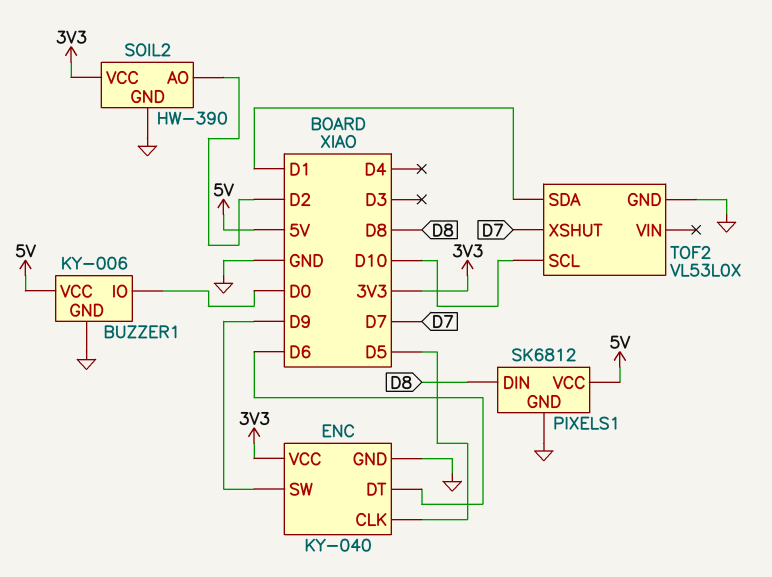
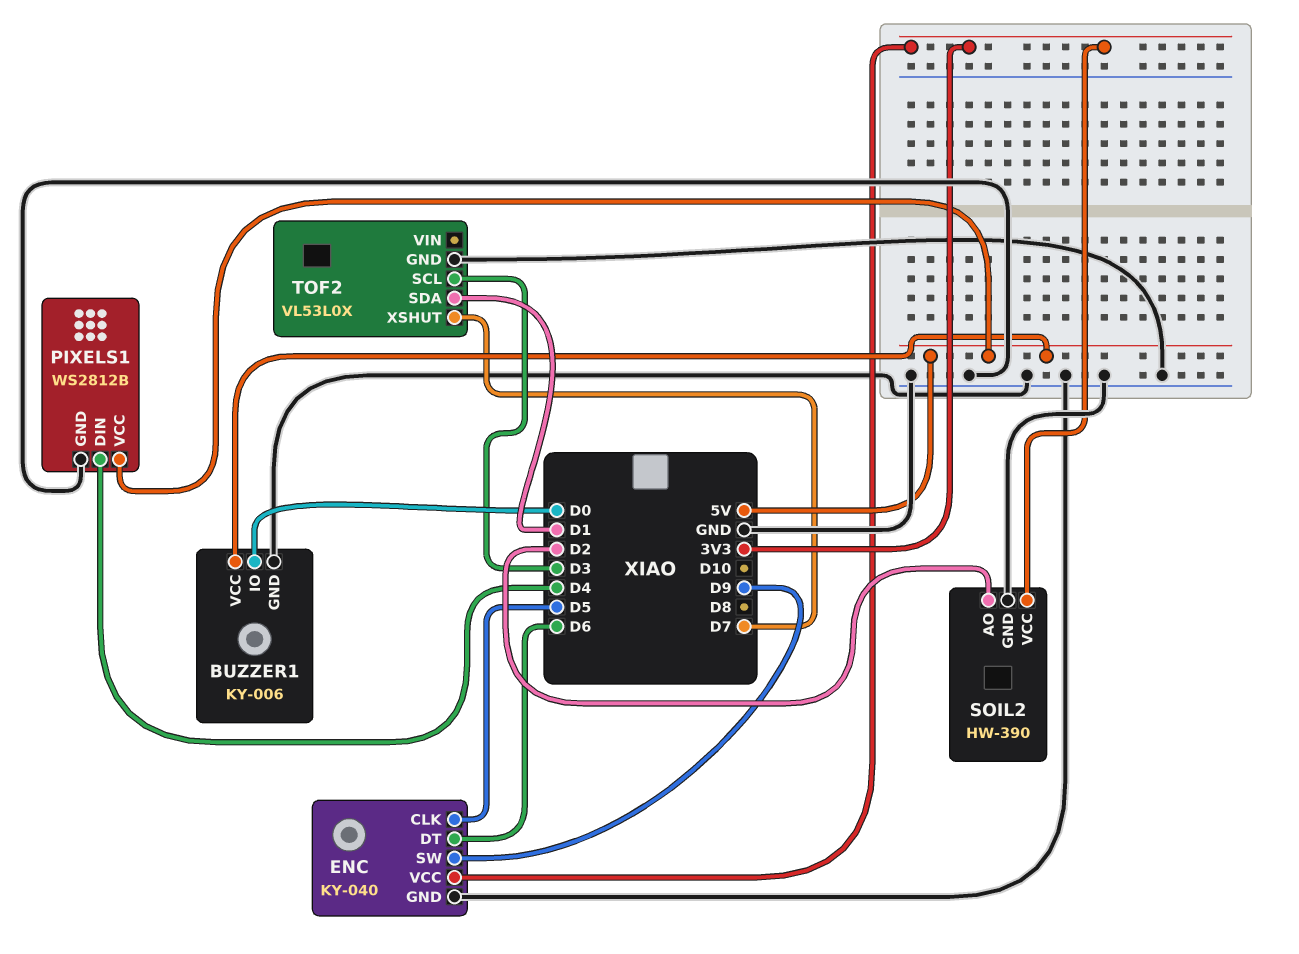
PIXELS1: SK6812 -> WS2812B
PIXELS1 pin DIN: D8 -> D4
TOF2 pin SCL: D10 -> D3

